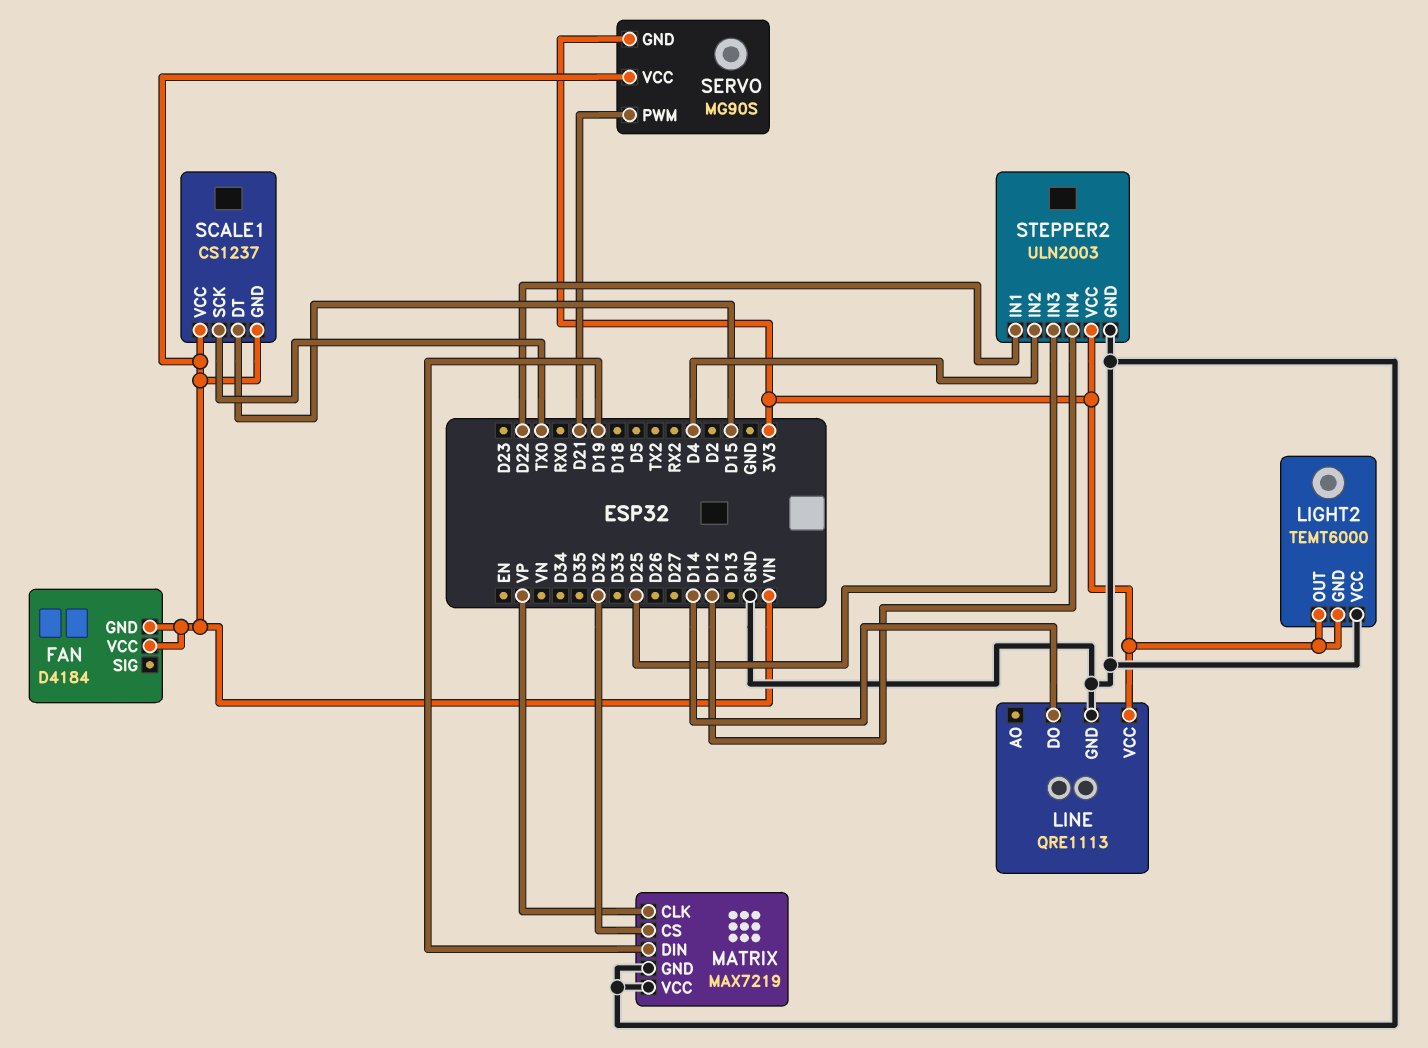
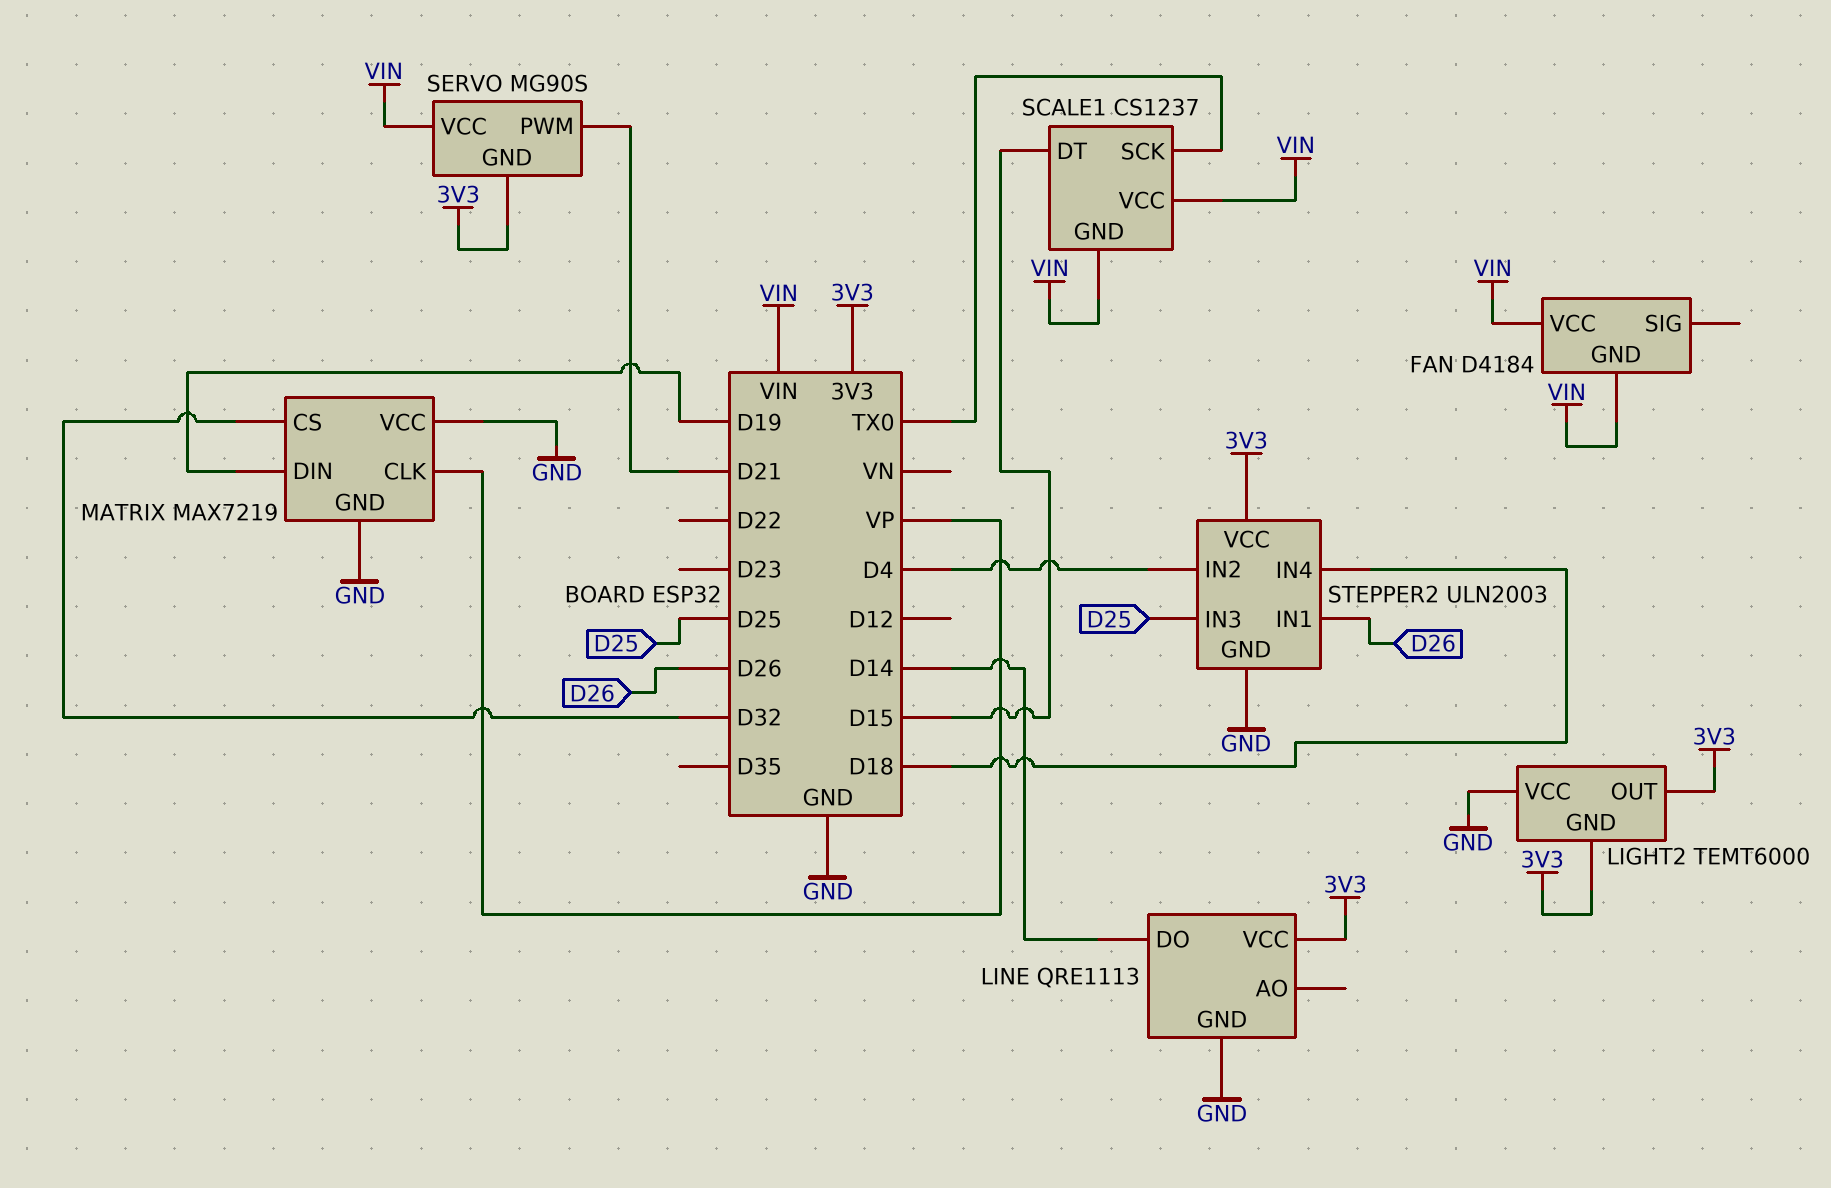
STEPPER2 pin IN1: D22 -> D26
STEPPER2 pin IN4: D12 -> D18

